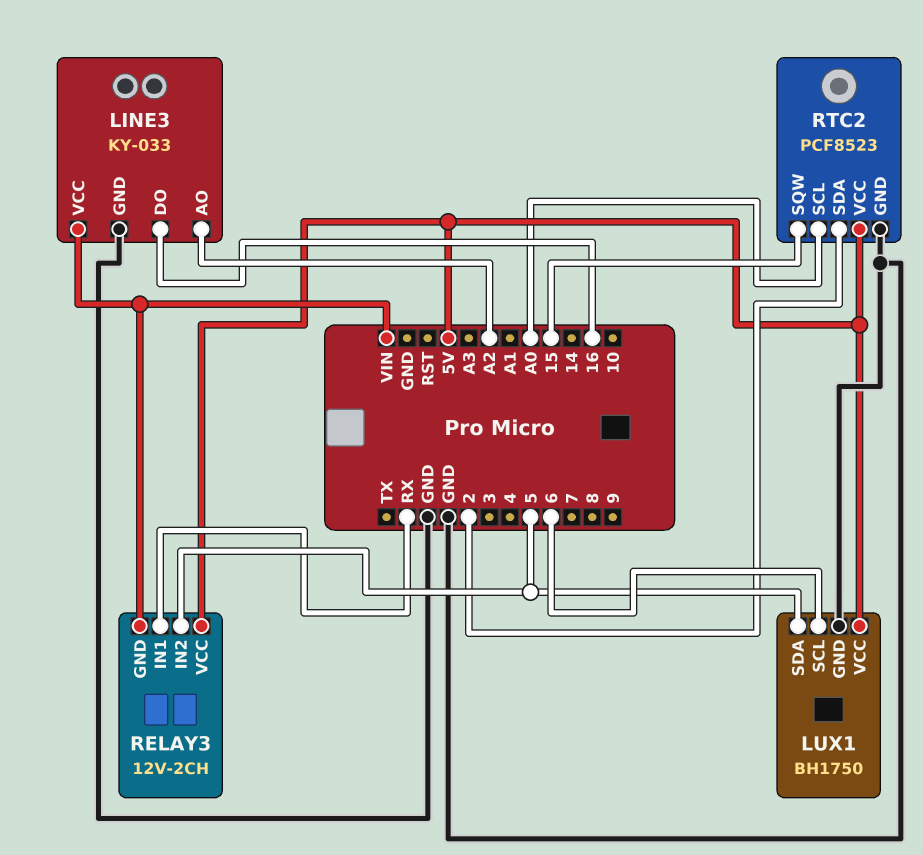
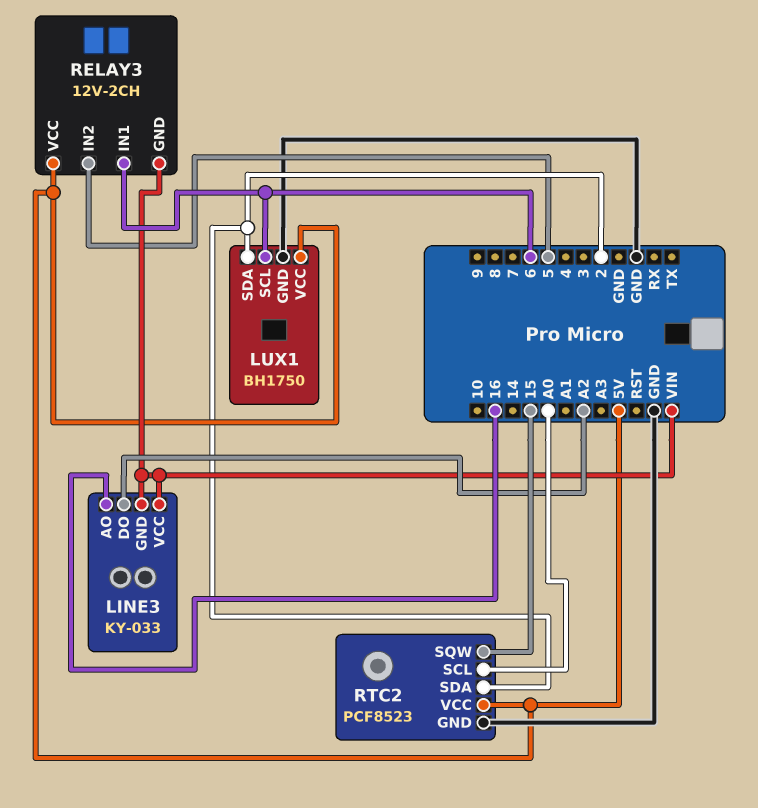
LINE3 pin AO: A2 -> 16
LINE3 pin DO: 16 -> A2
LINE3 pin GND: GND -> VIN
LUX1 pin SDA: 5 -> 2
RELAY3 pin IN1: RX -> 6

